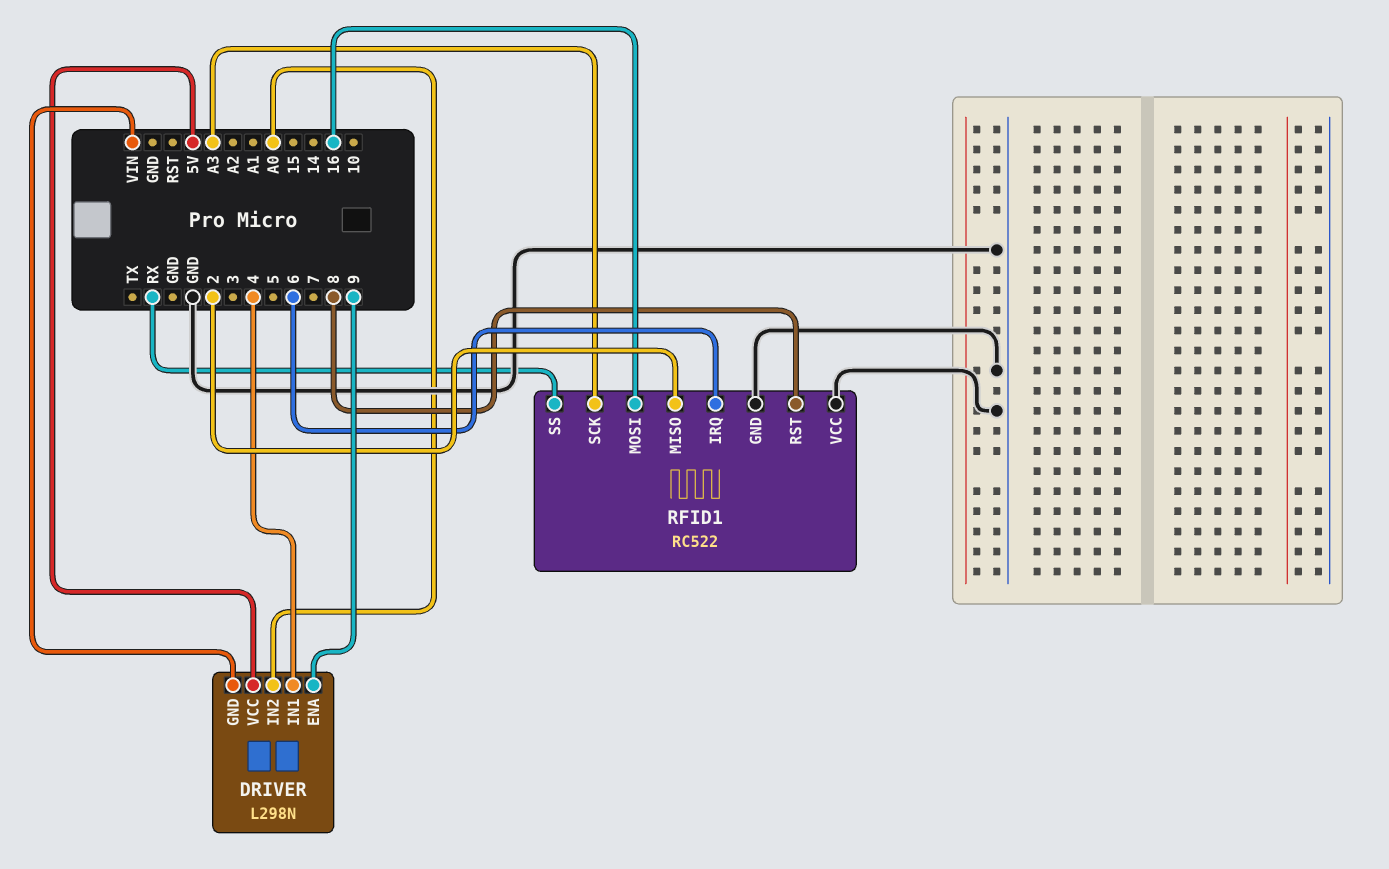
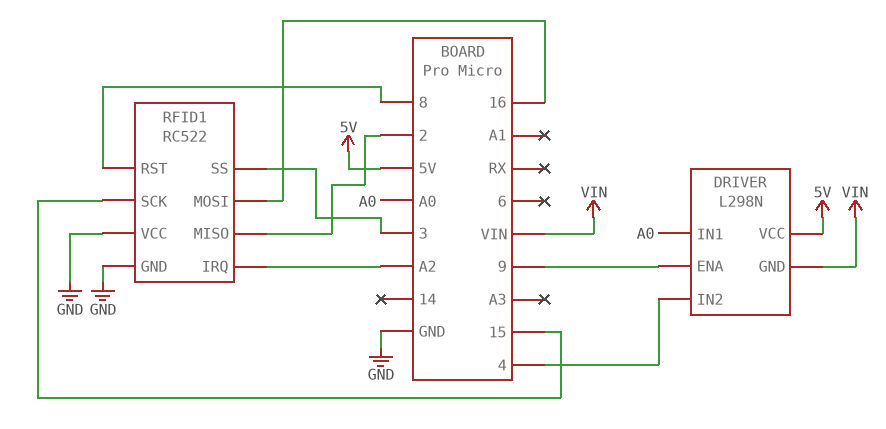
DRIVER pin IN1: 4 -> A0
DRIVER pin IN2: A0 -> 4
RFID1 pin IRQ: 6 -> A2
RFID1 pin SCK: A3 -> 15
RFID1 pin SS: RX -> 3

